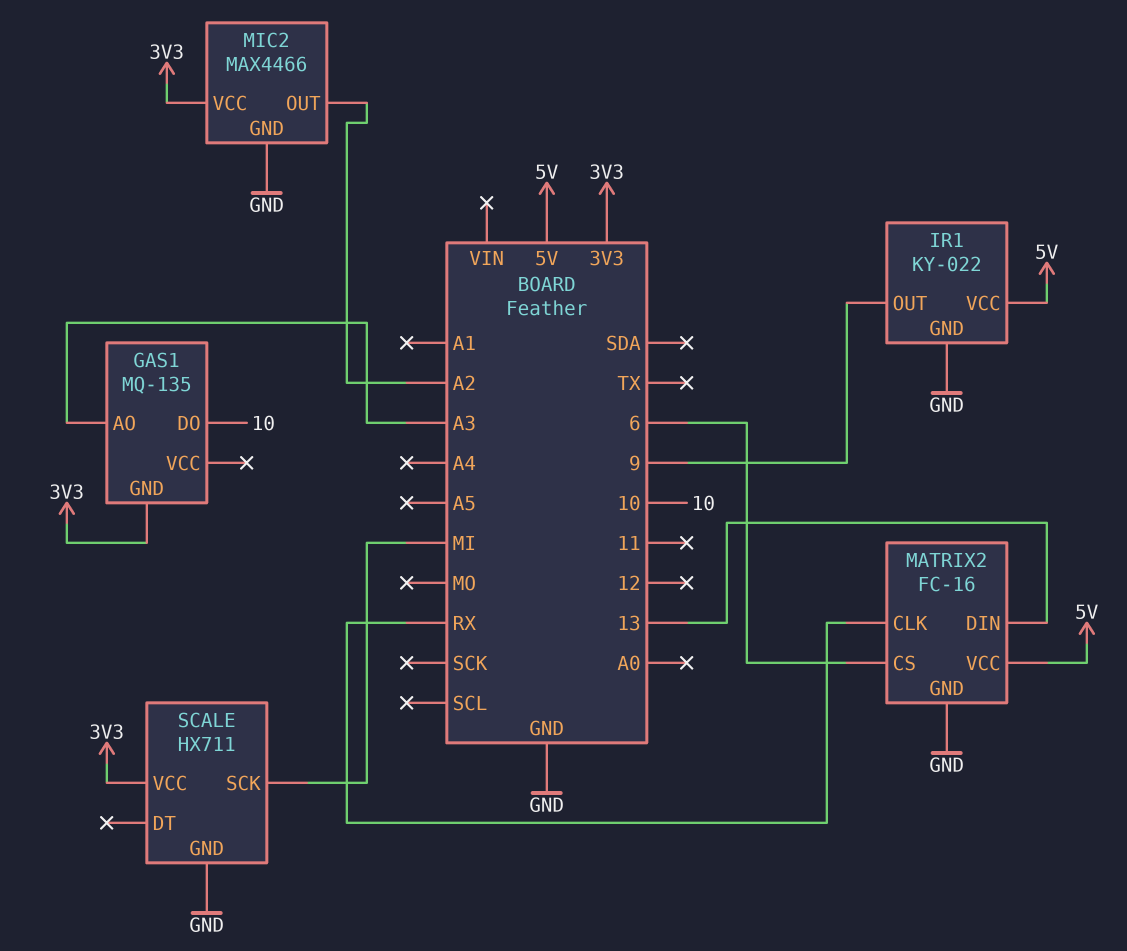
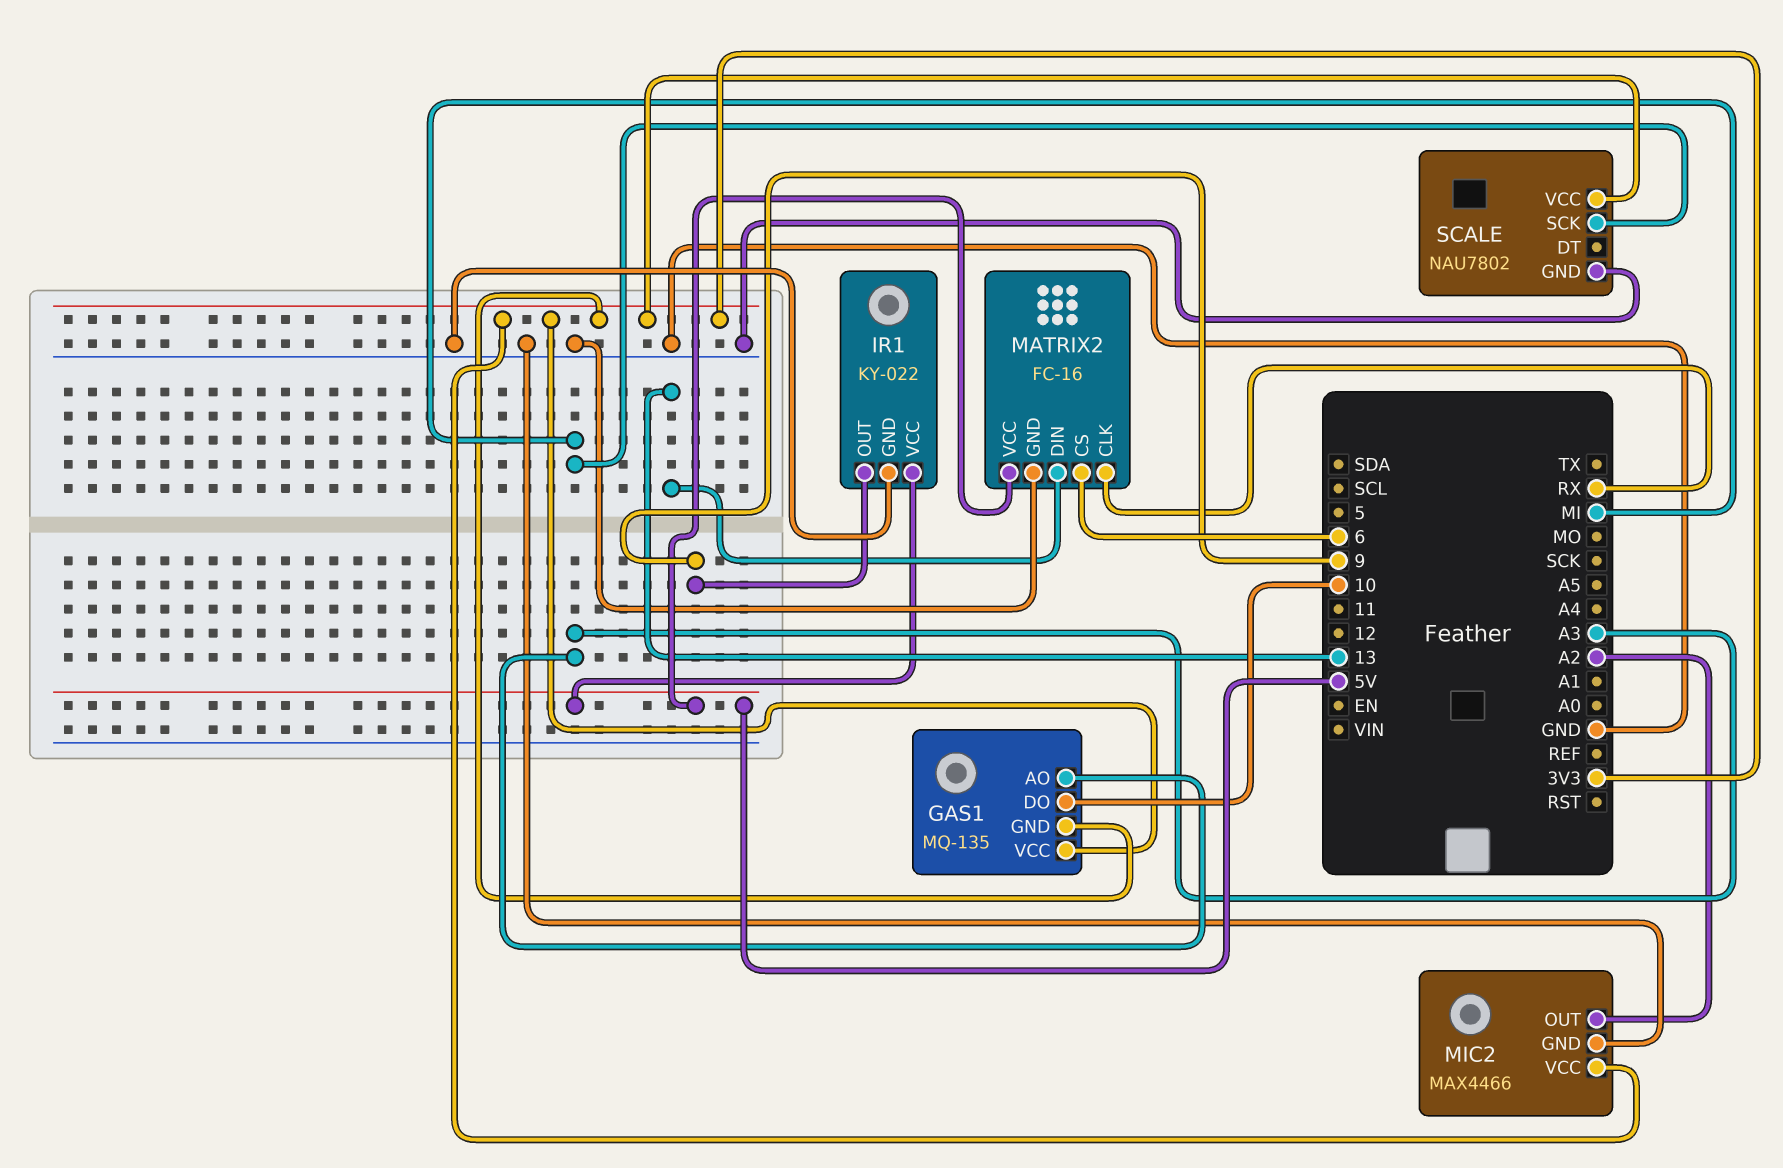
GAS1 pin VCC: none -> 3V3
SCALE: HX711 -> NAU7802

